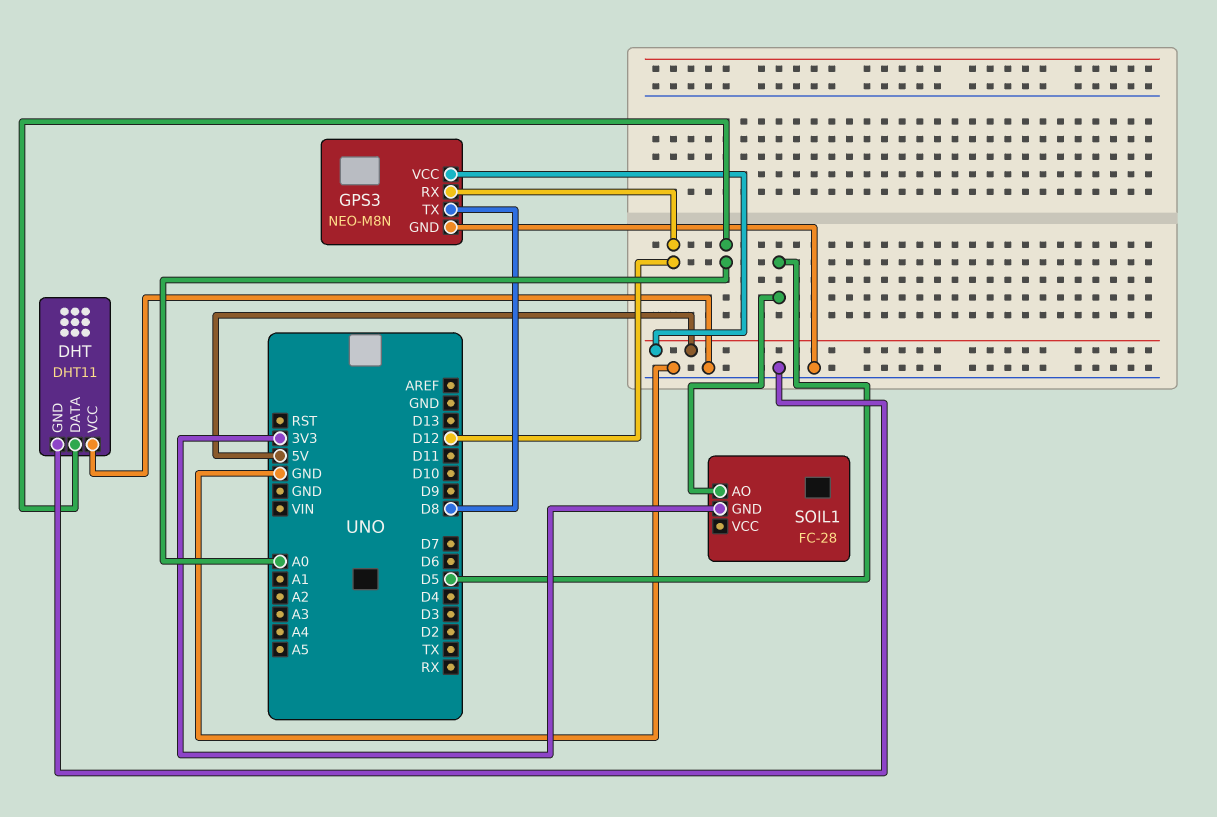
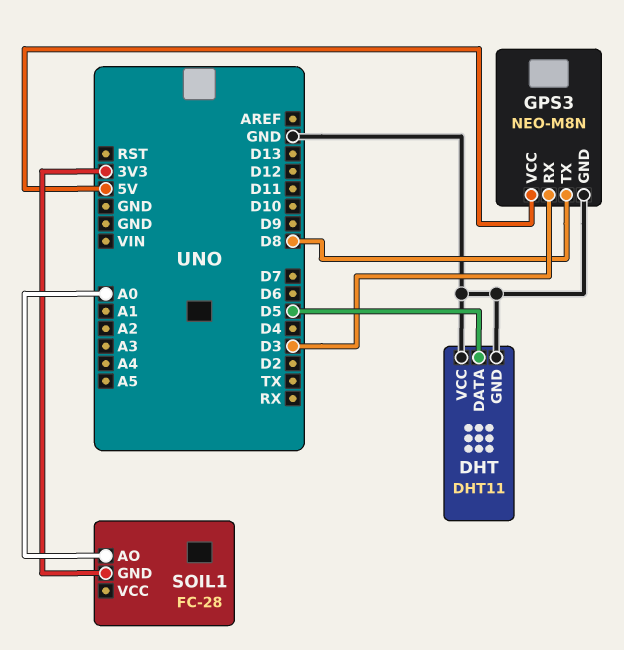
DHT pin DATA: A0 -> D5
GPS3 pin RX: D12 -> D3
SOIL1 pin AO: D5 -> A0

